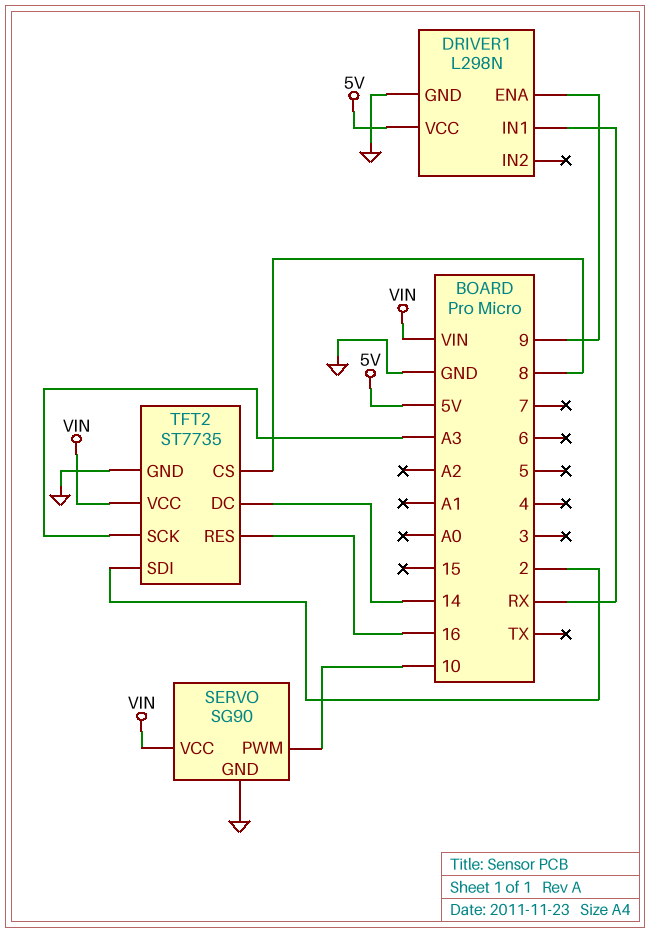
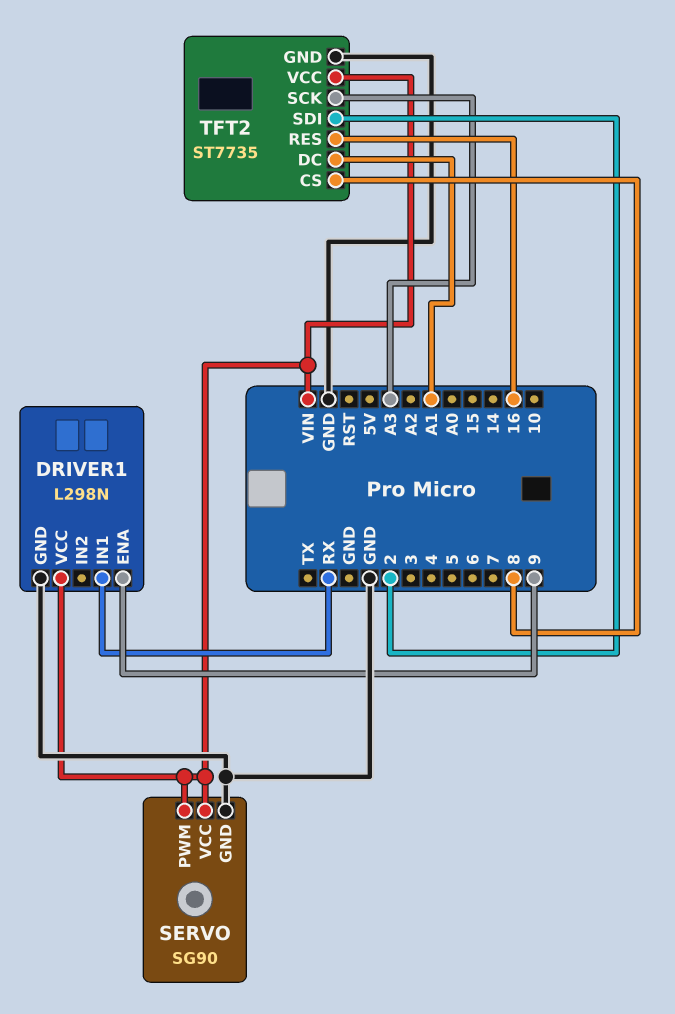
DRIVER1 pin VCC: 5V -> VIN
SERVO pin PWM: 10 -> VIN
TFT2 pin DC: 14 -> A1

